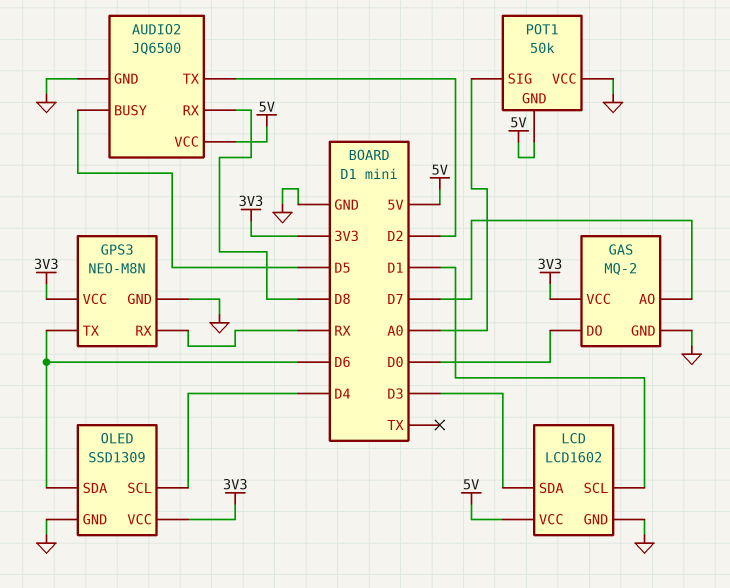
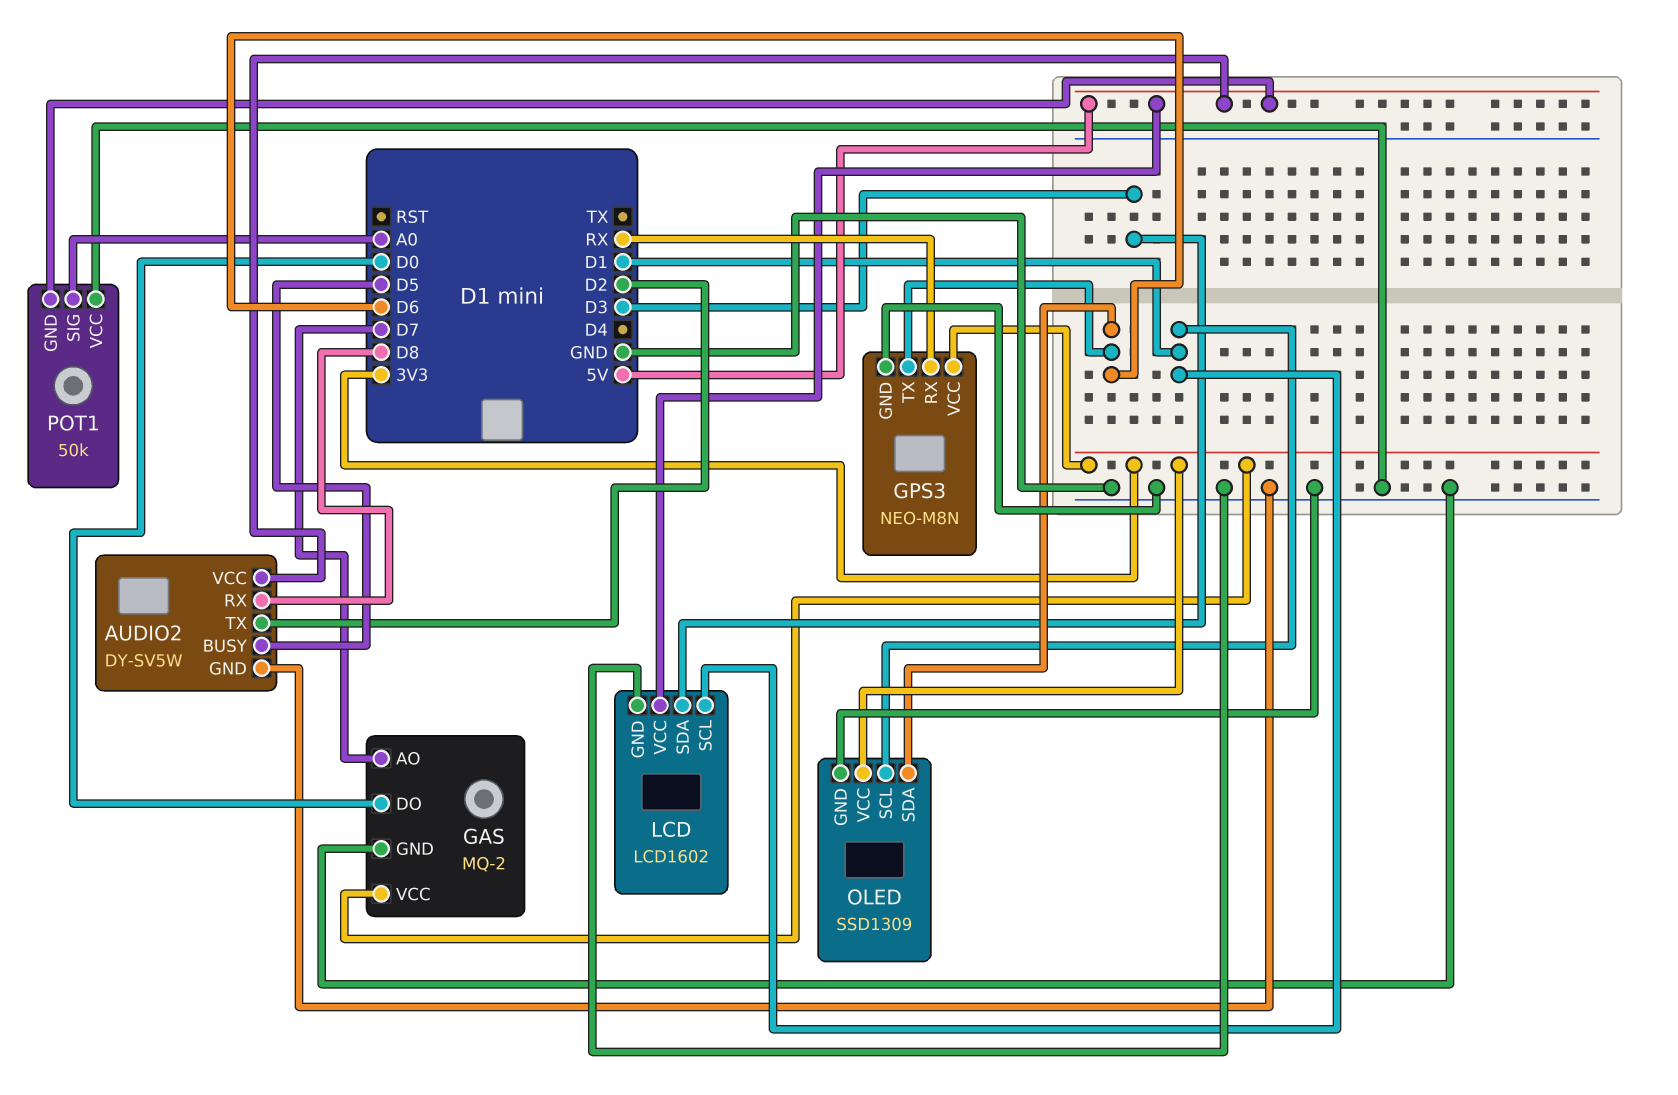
AUDIO2: JQ6500 -> DY-SV5W
OLED pin SCL: D4 -> D1

